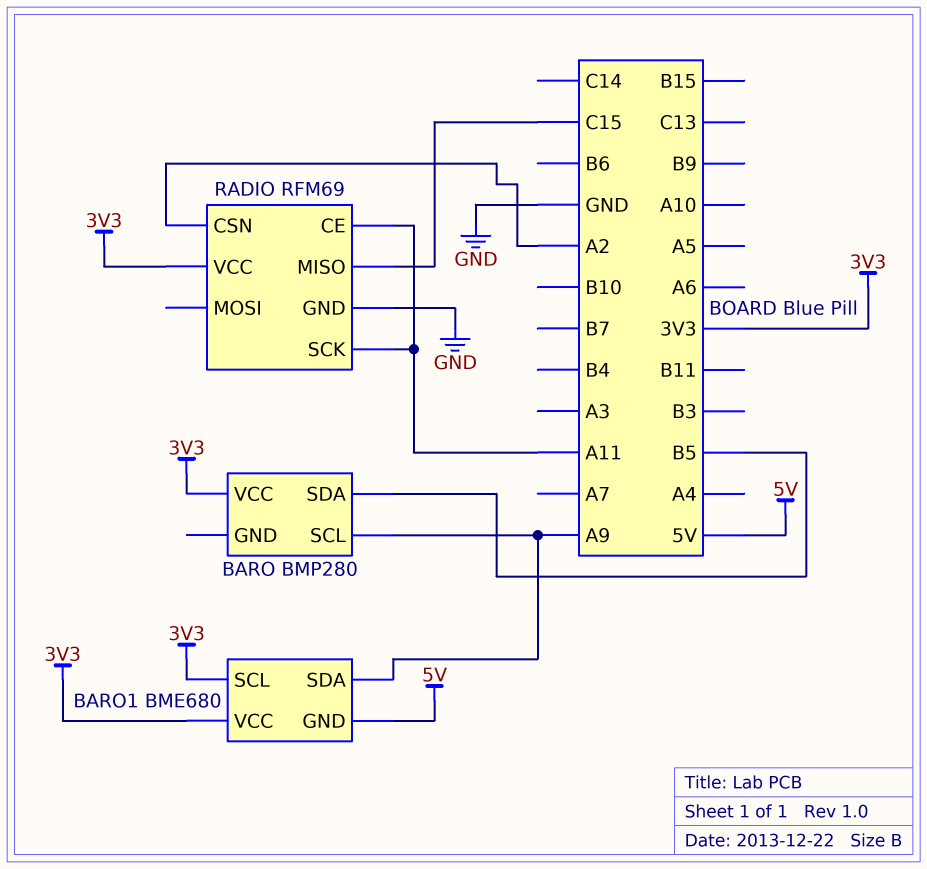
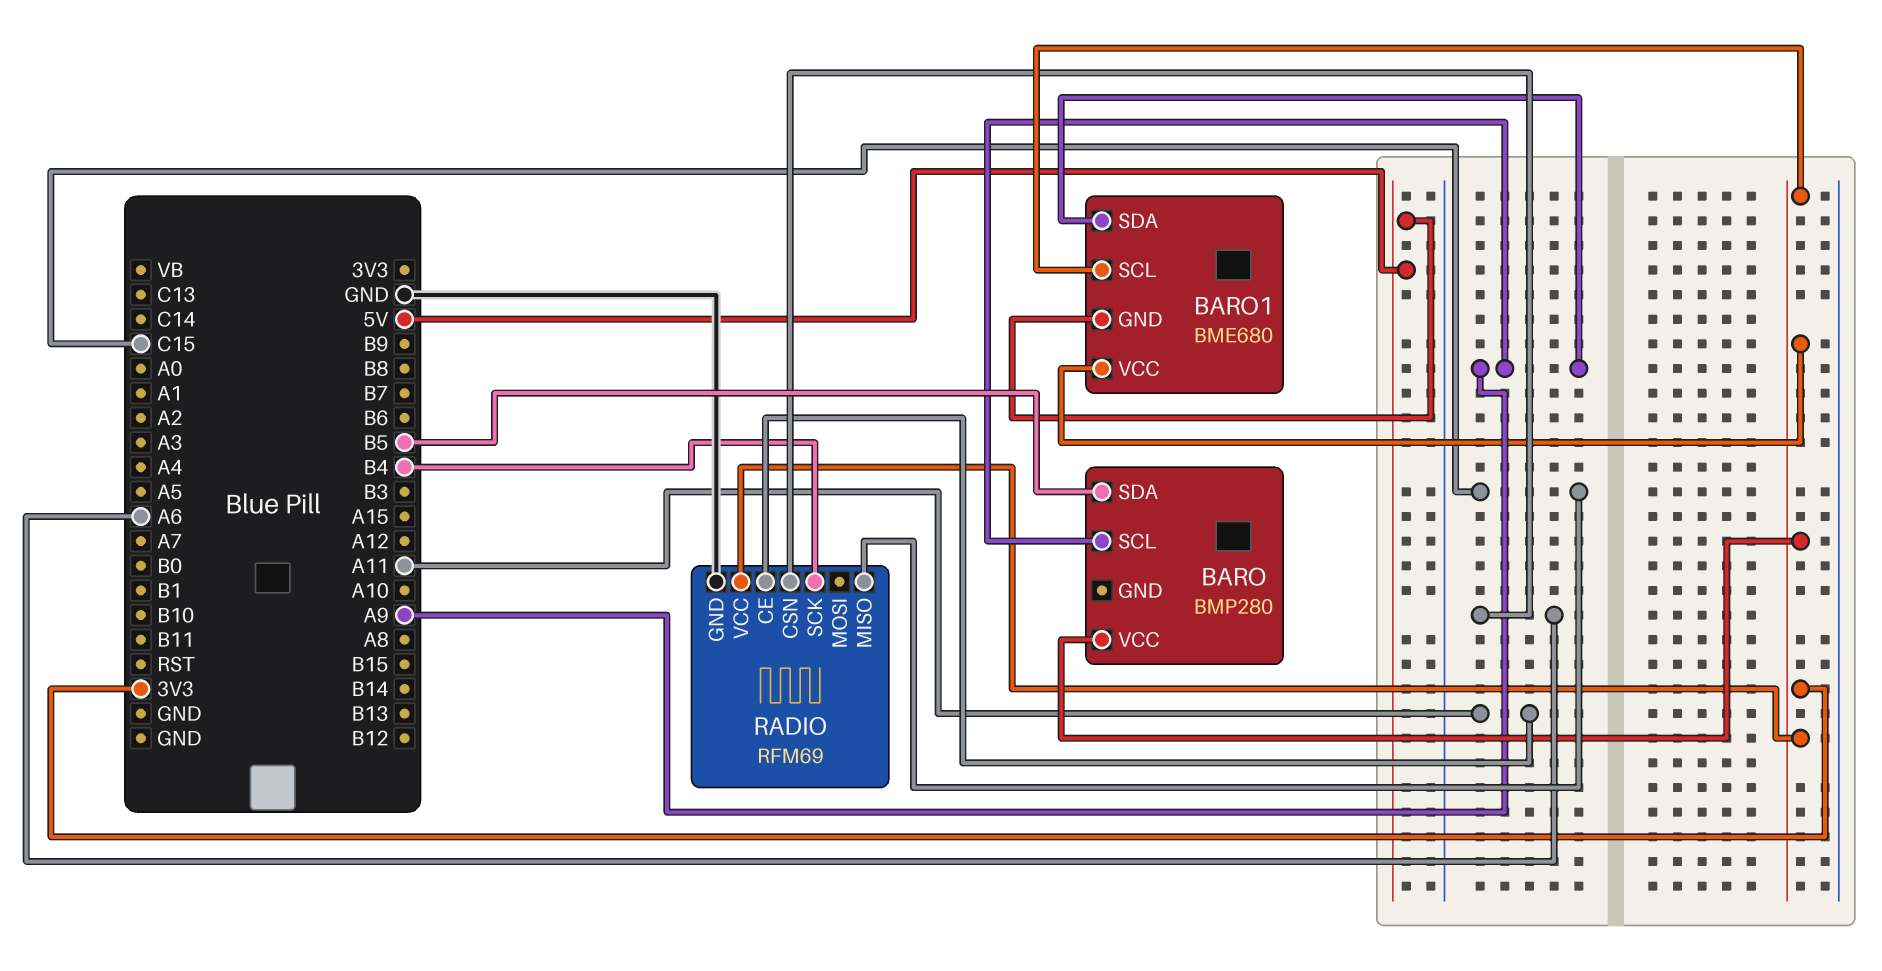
RADIO pin CSN: A2 -> A6
RADIO pin SCK: A11 -> B4

